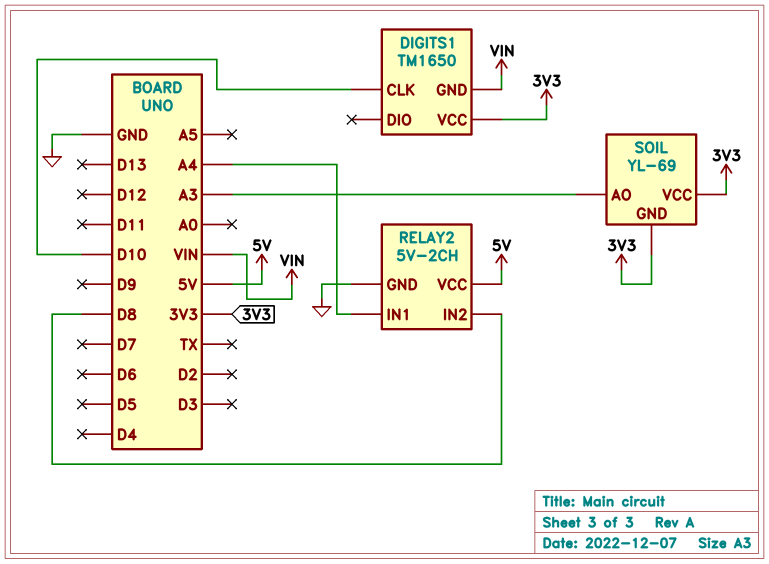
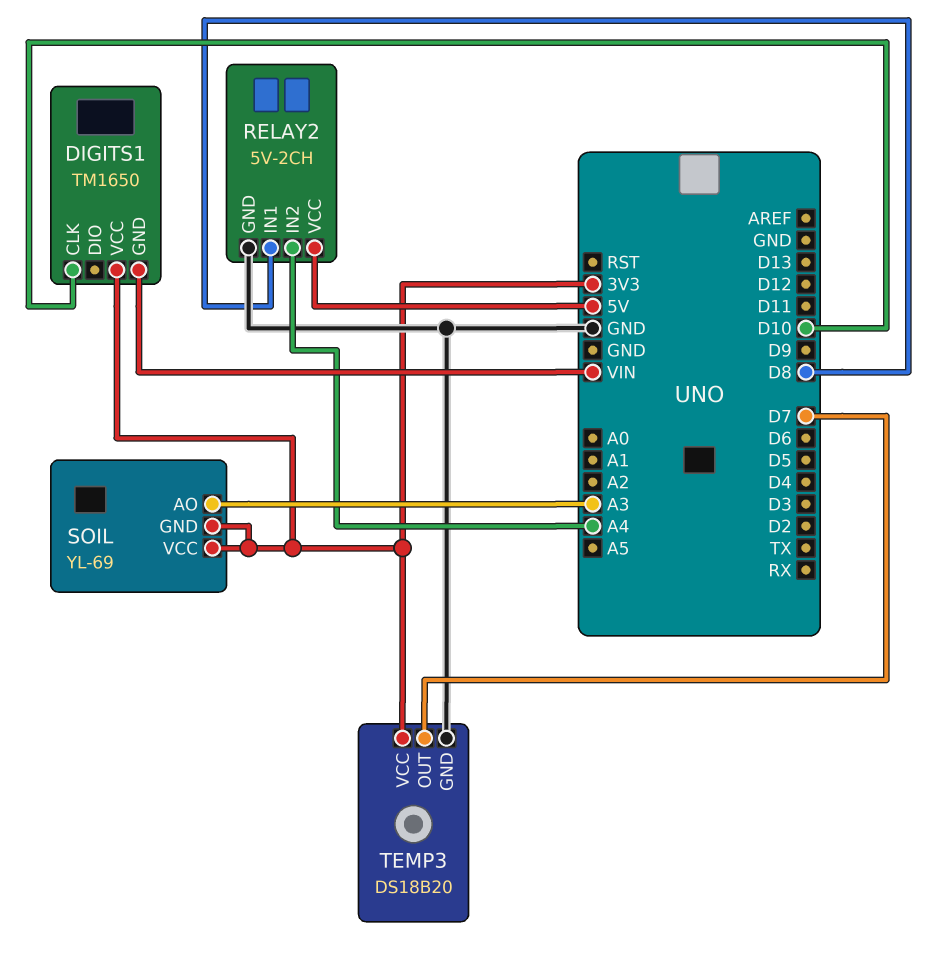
RELAY2 pin IN1: A4 -> D8
RELAY2 pin IN2: D8 -> A4
TEMP3: none -> DS18B20
TEMP3 pin GND: none -> GND
TEMP3 pin OUT: none -> D7
TEMP3 pin VCC: none -> 3V3

